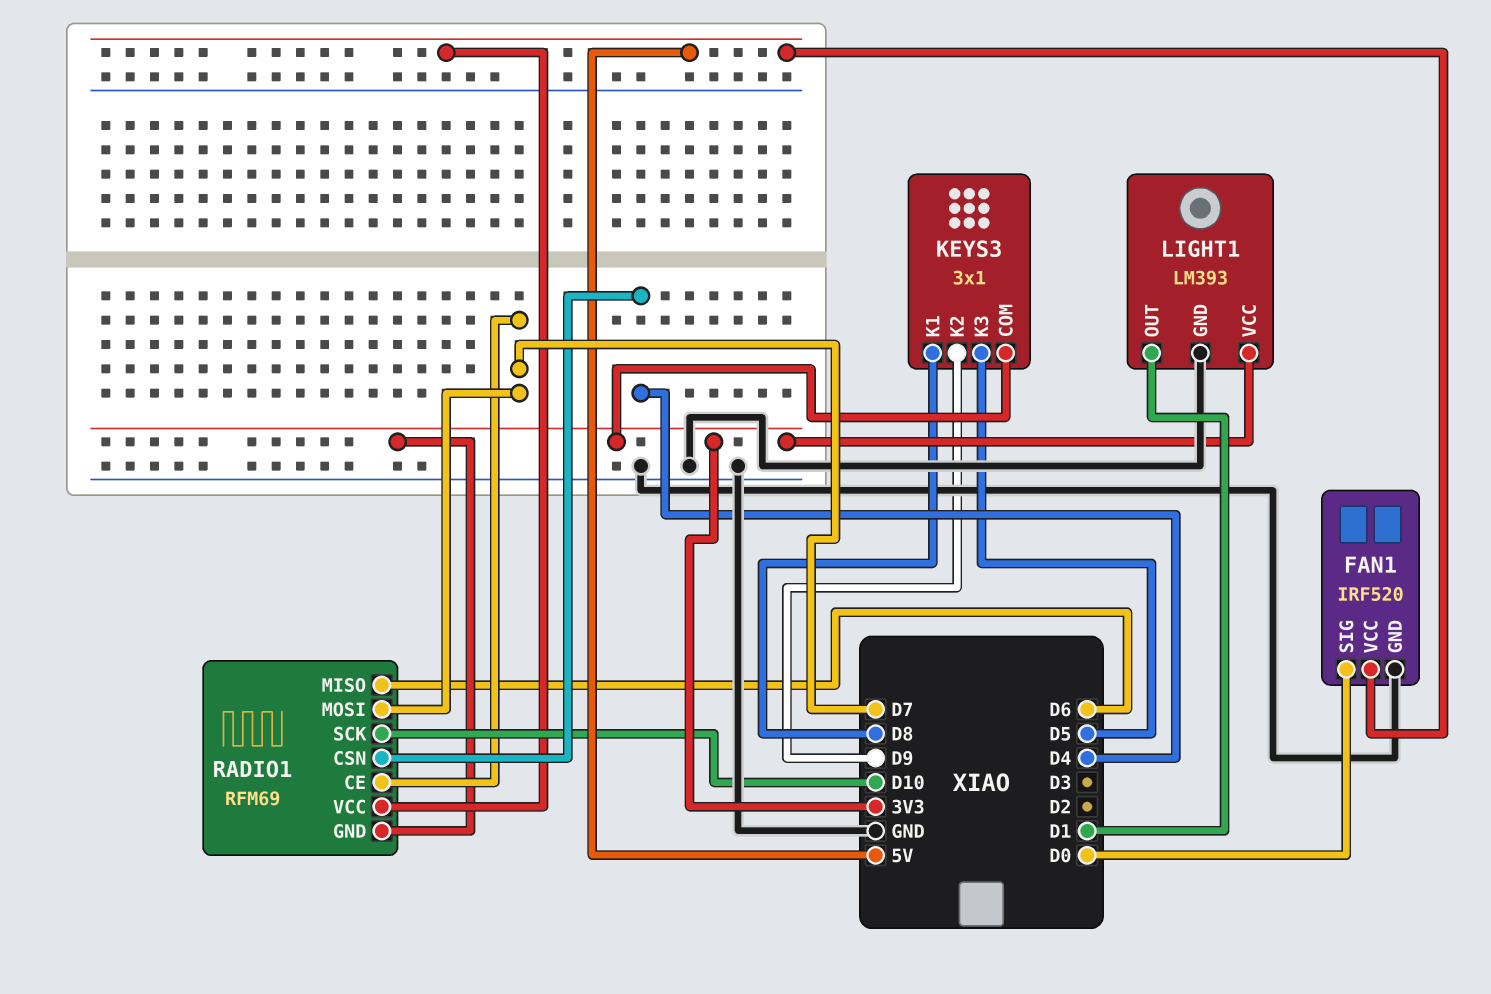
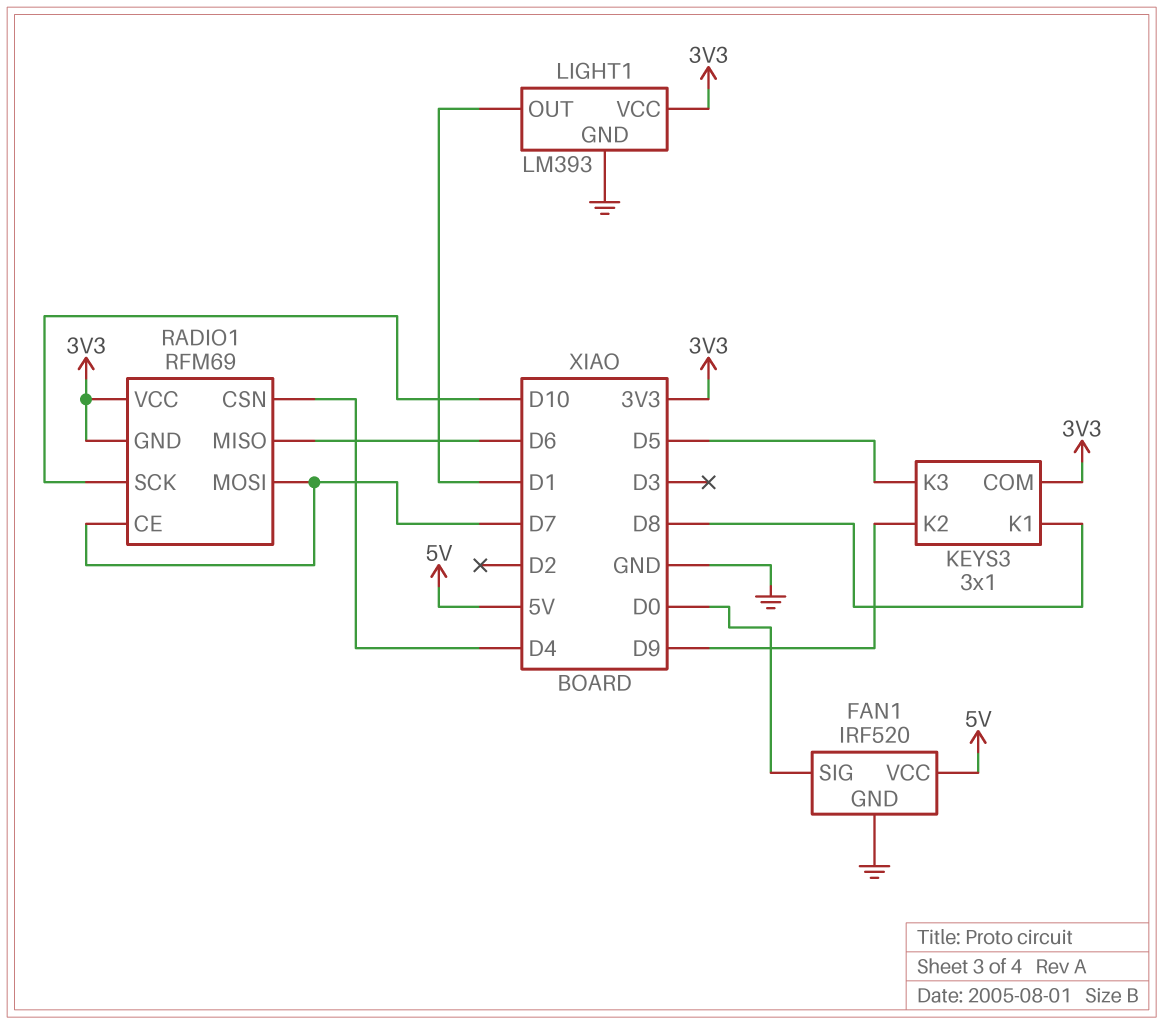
RADIO1 pin VCC: 5V -> 3V3

